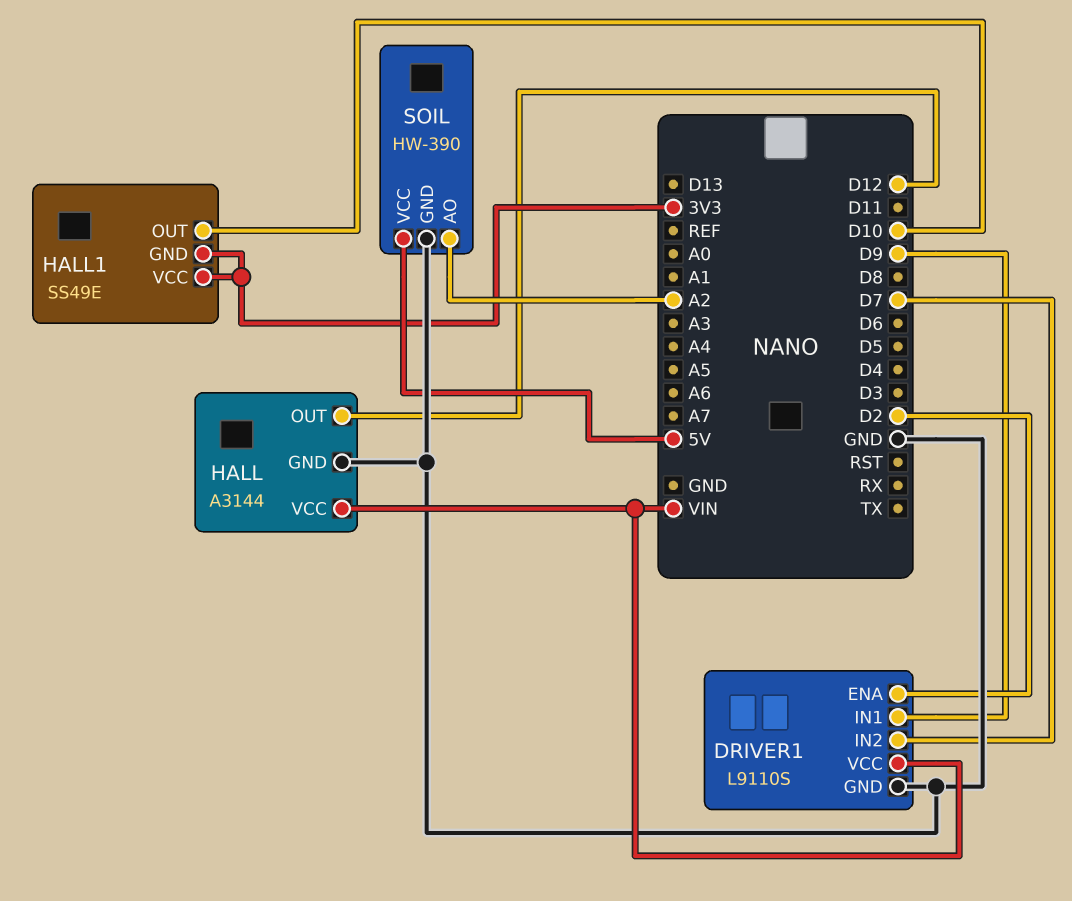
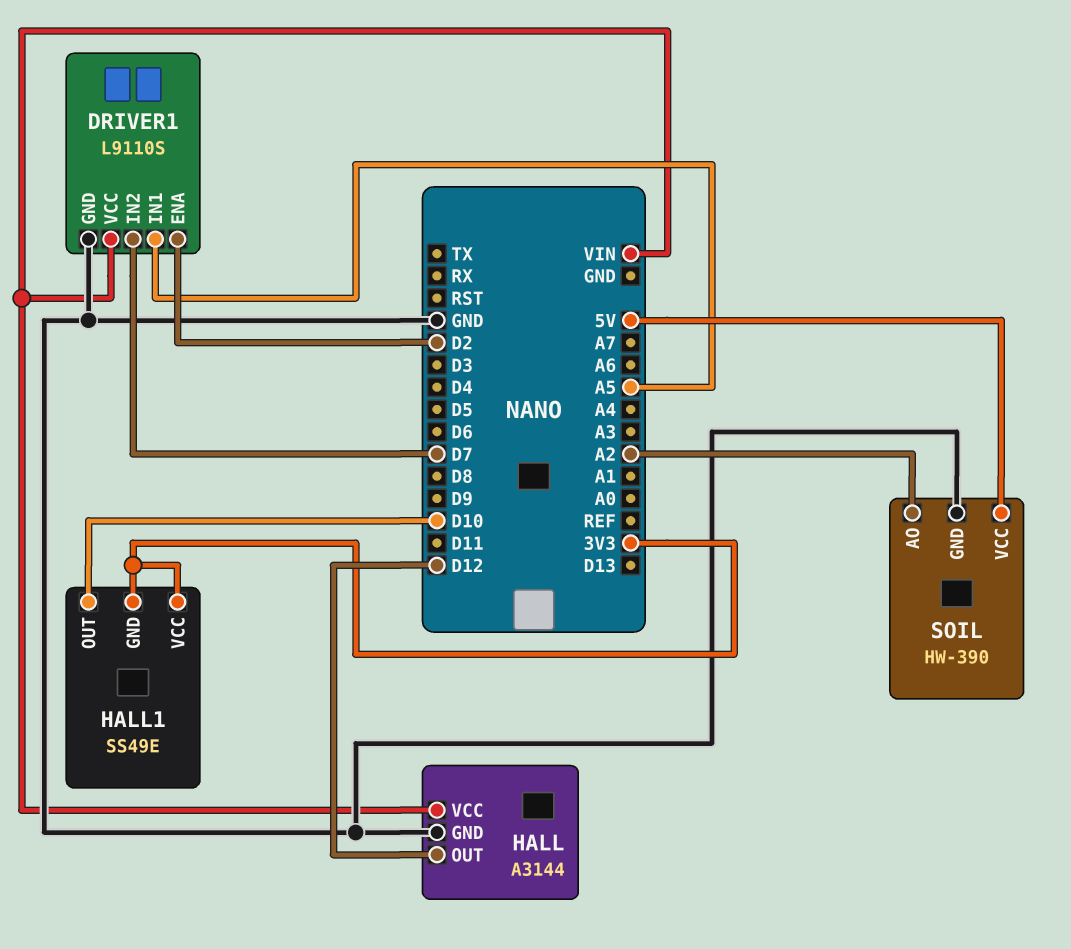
DRIVER1 pin IN1: D9 -> A5

